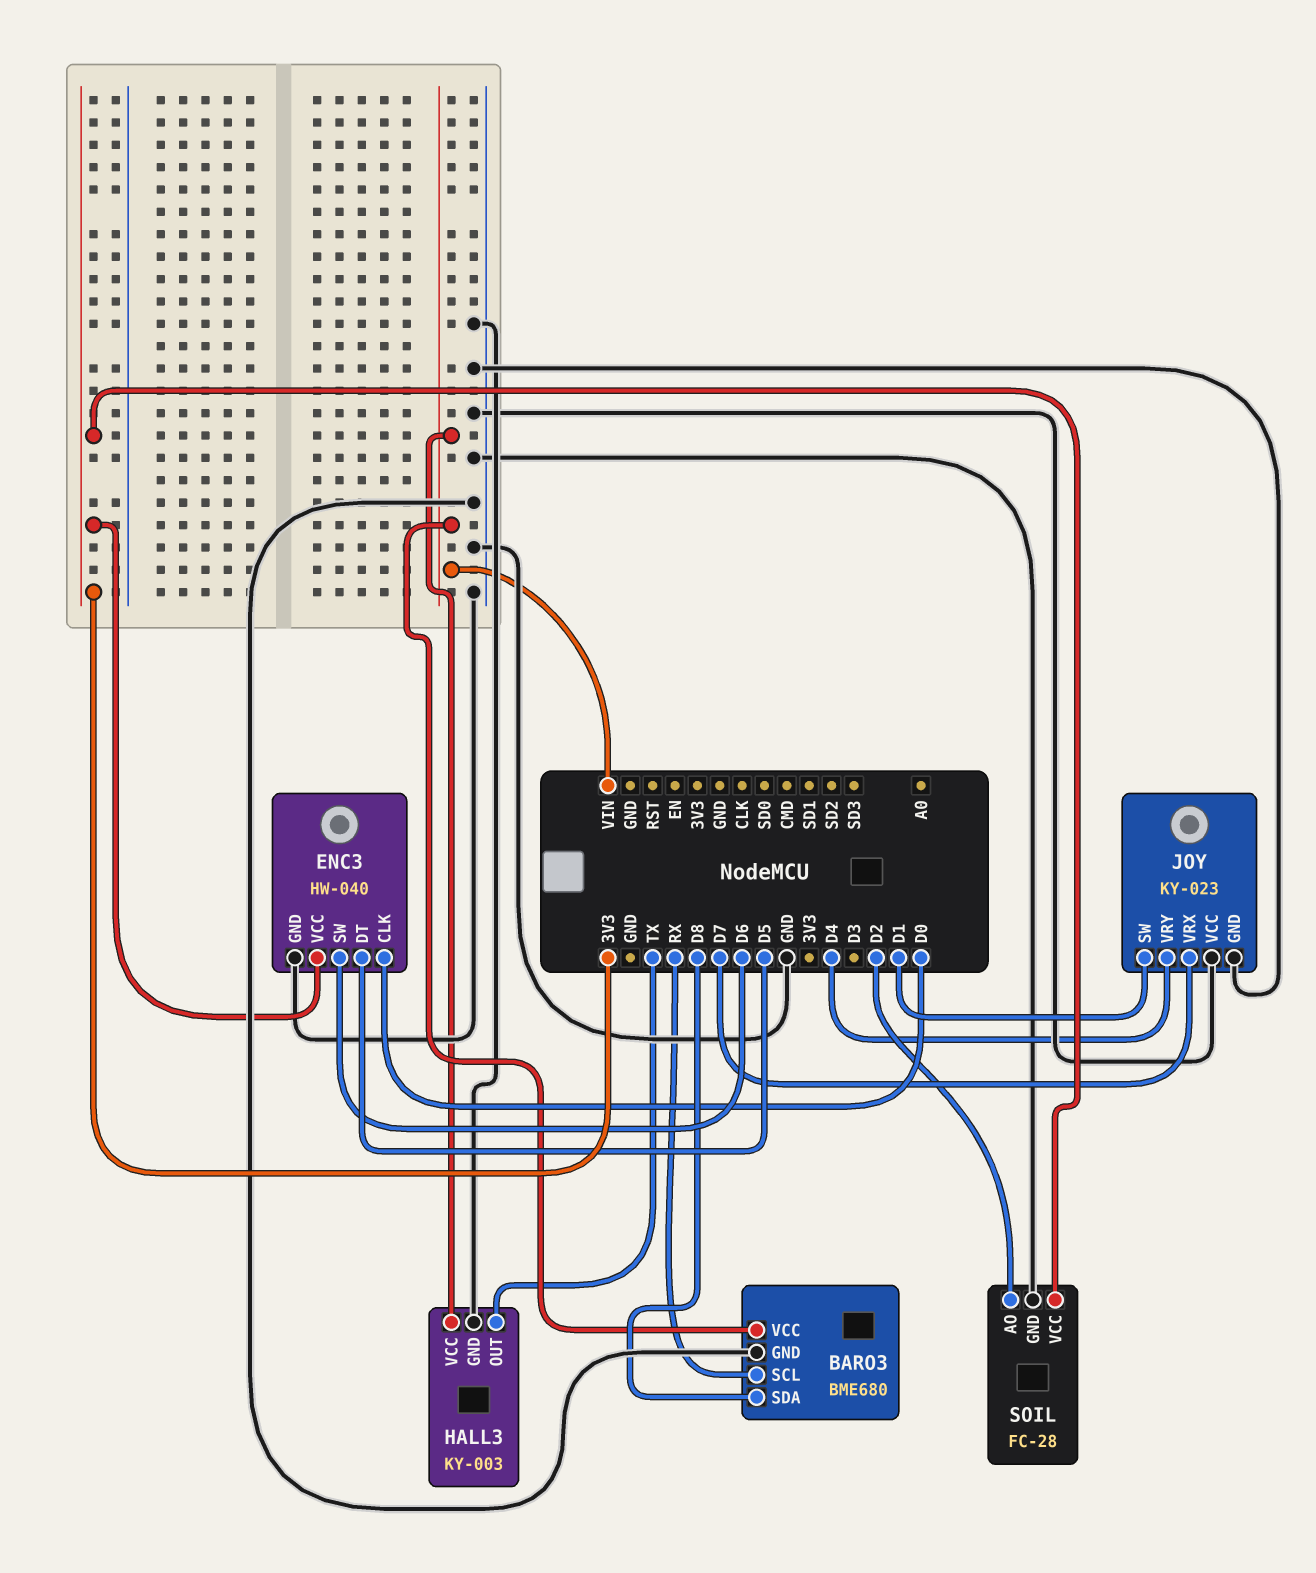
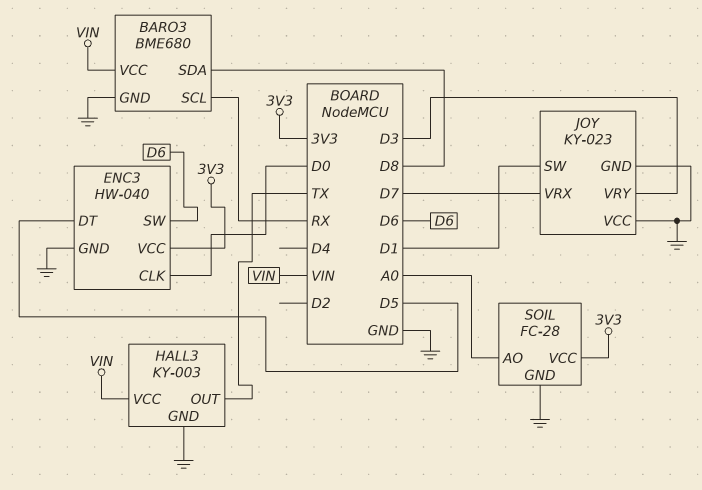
JOY pin VRY: D4 -> D3
SOIL pin AO: D2 -> A0

